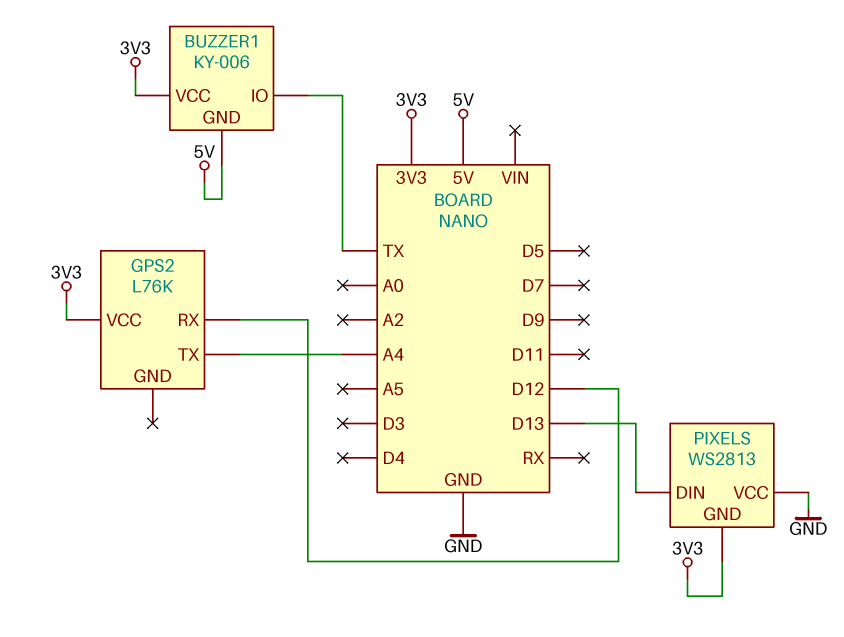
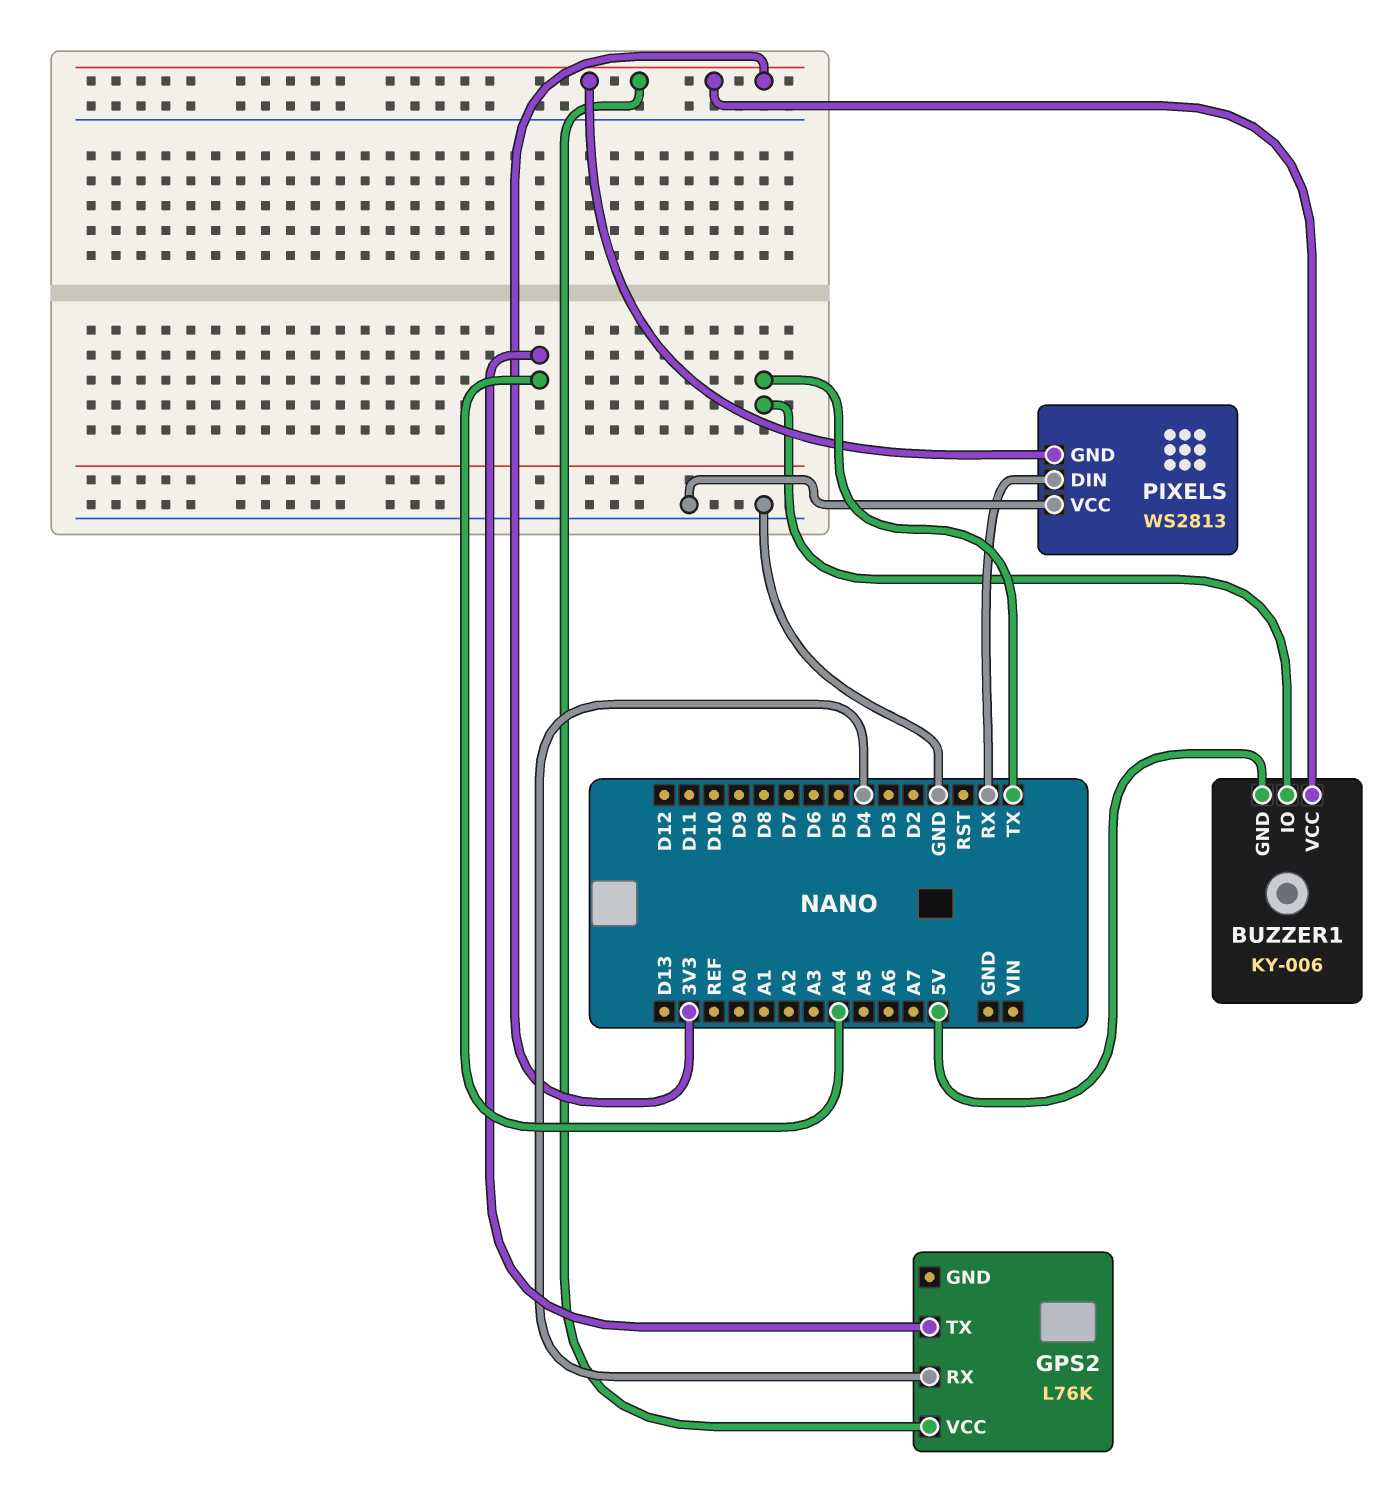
GPS2 pin RX: D12 -> D4
PIXELS pin DIN: D13 -> RX

